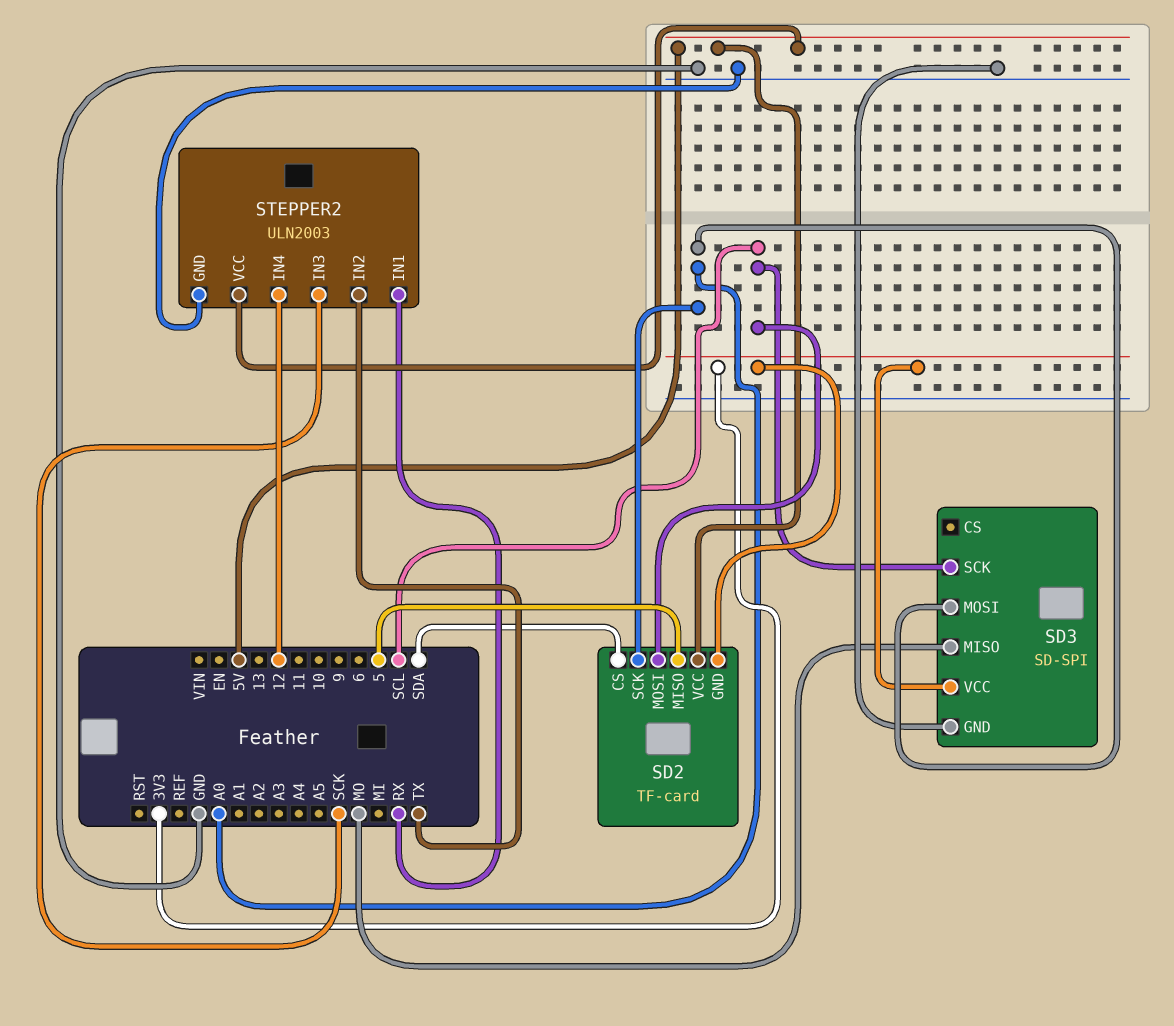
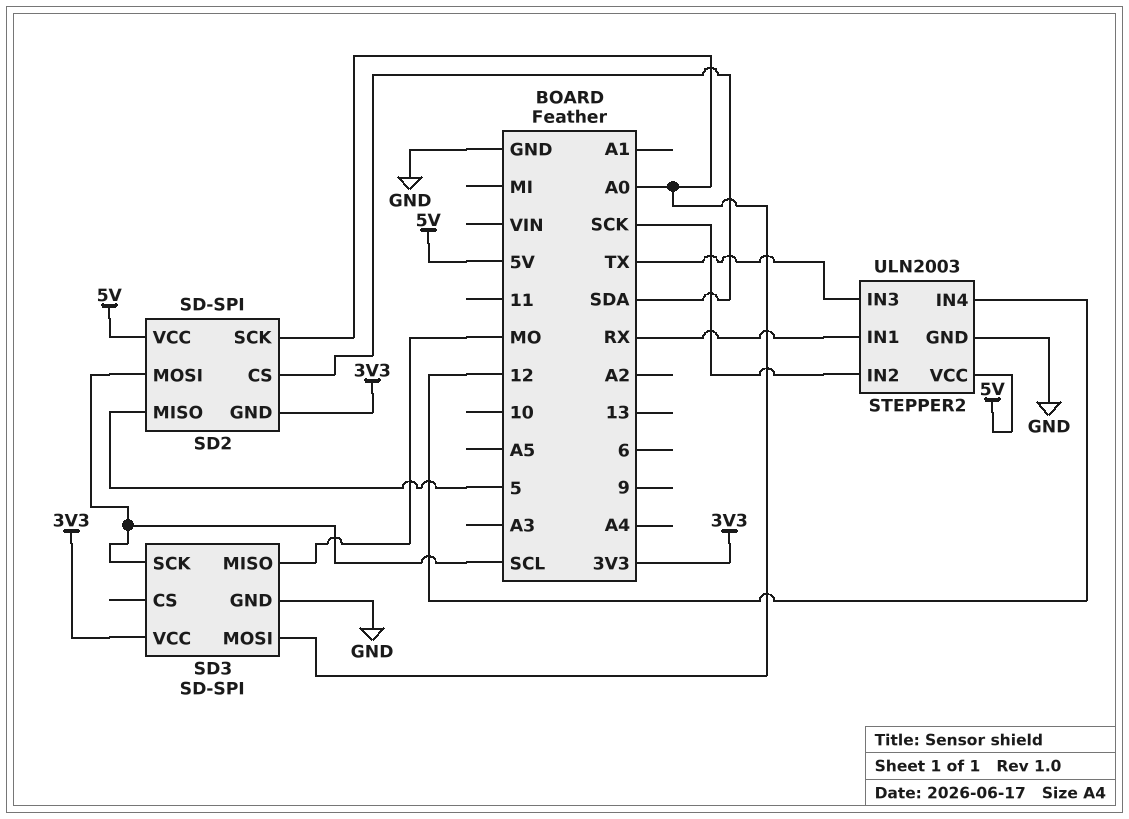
SD2: TF-card -> SD-SPI
STEPPER2 pin IN2: TX -> SCK
STEPPER2 pin IN3: SCK -> TX

